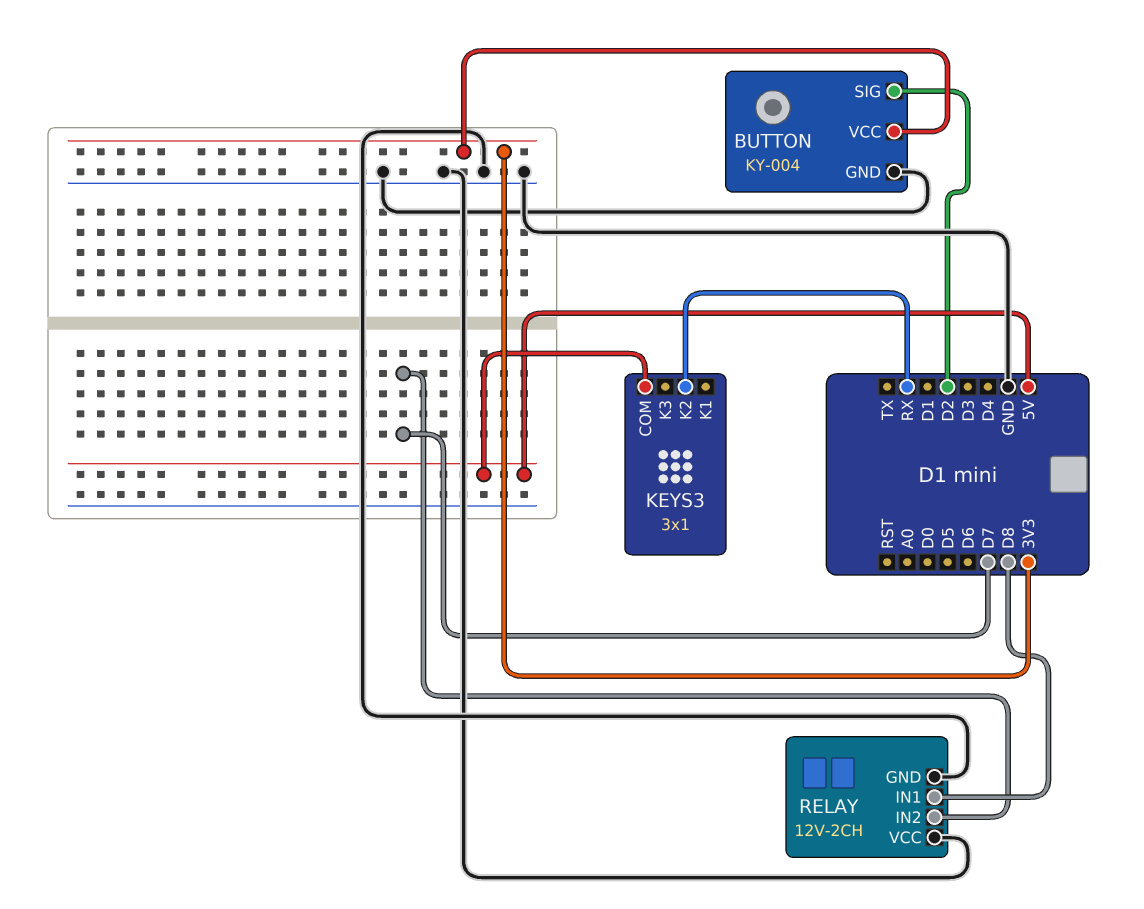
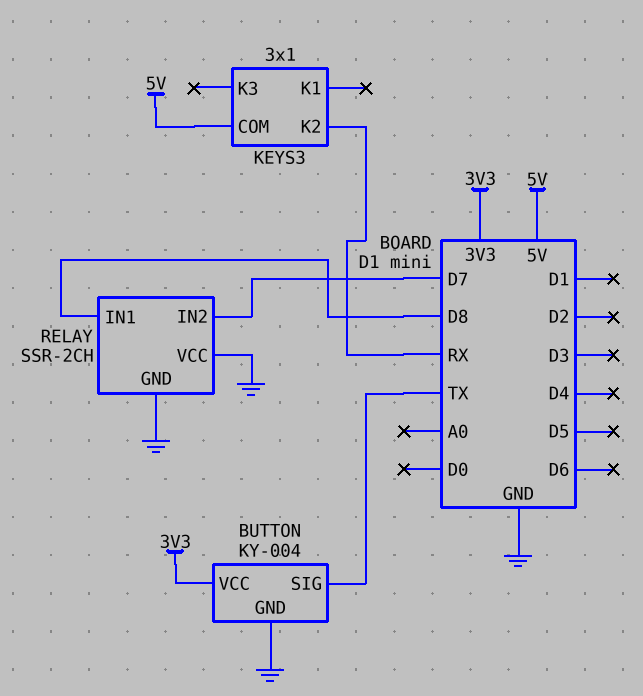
BUTTON pin SIG: D2 -> TX
RELAY: 12V-2CH -> SSR-2CH

